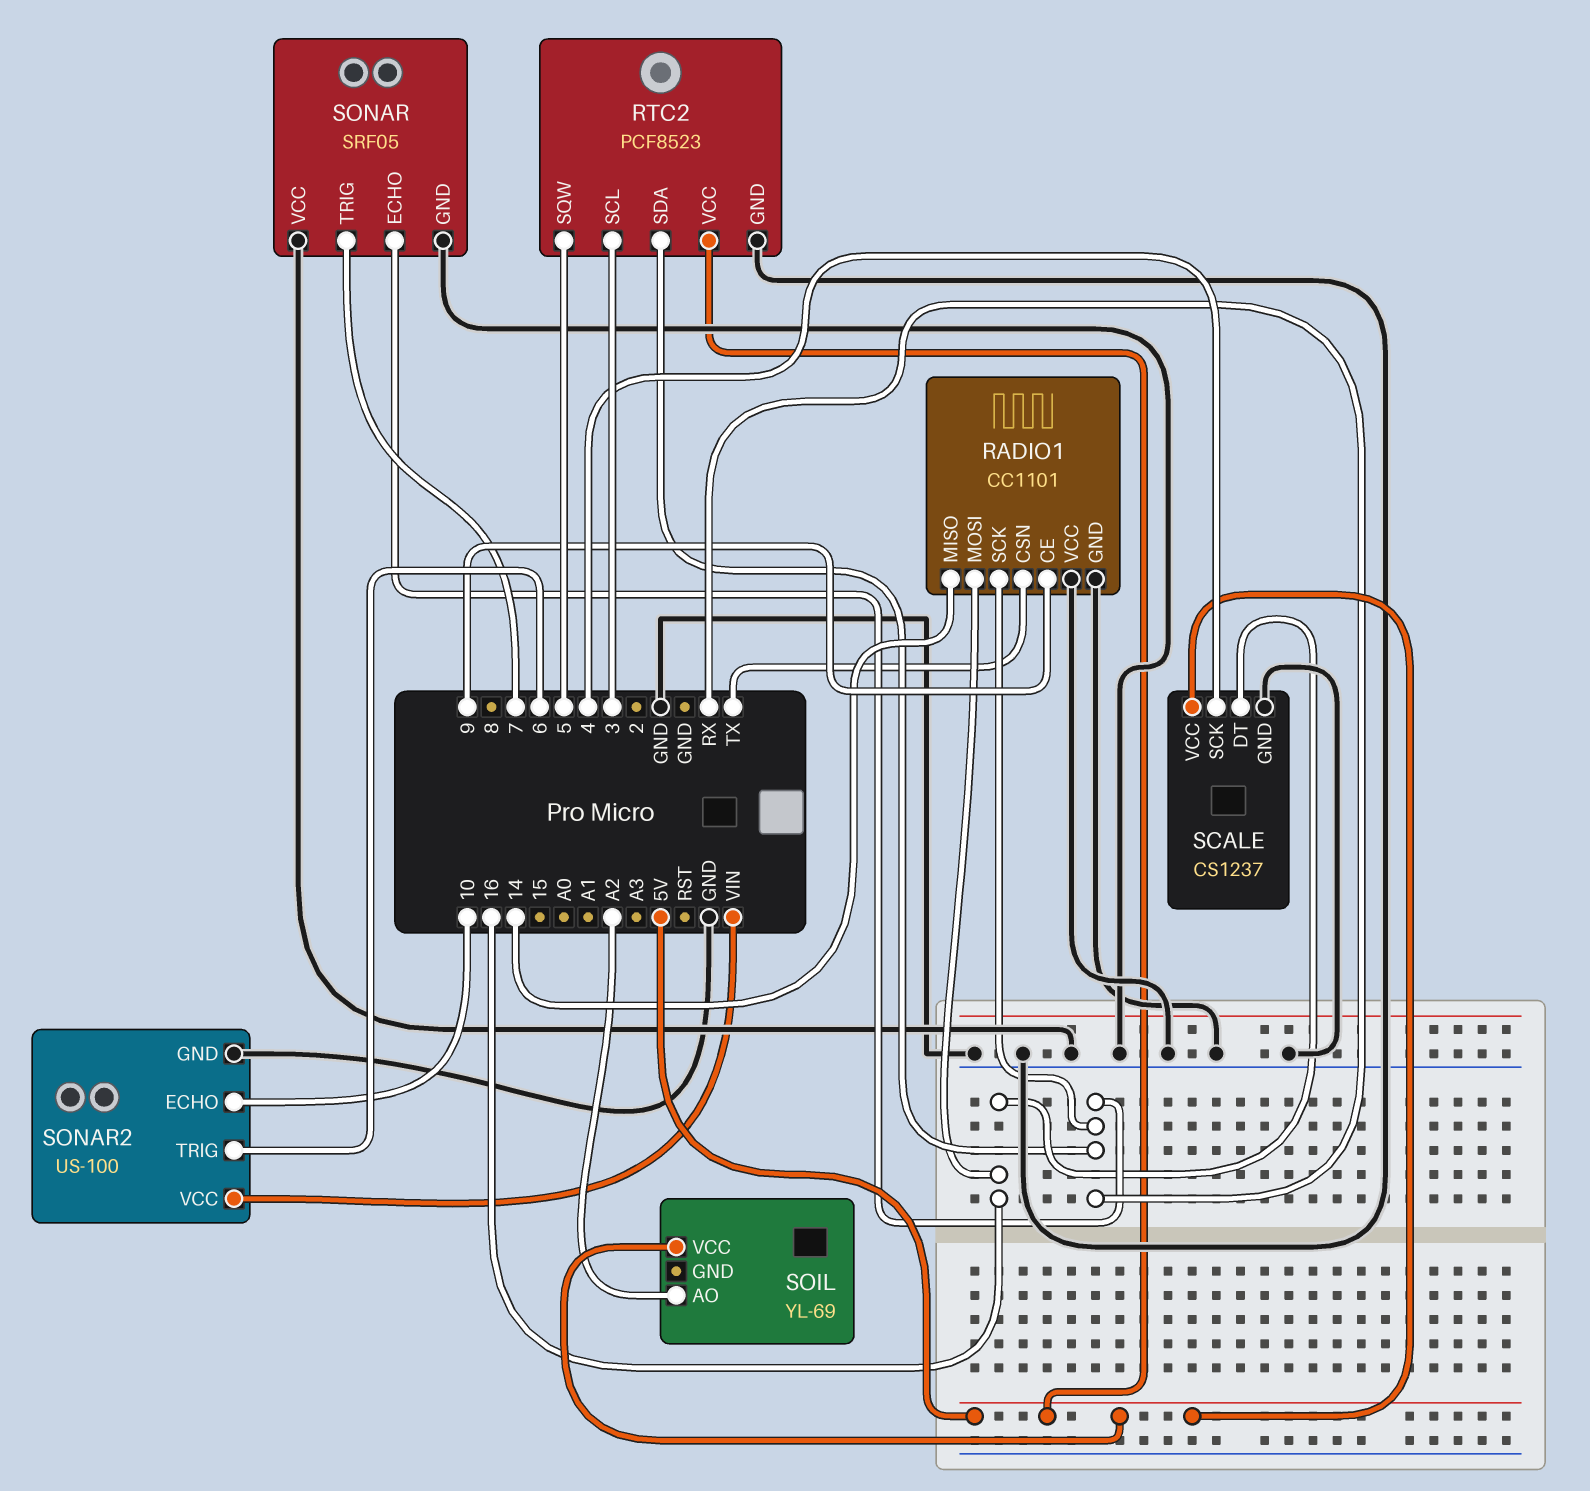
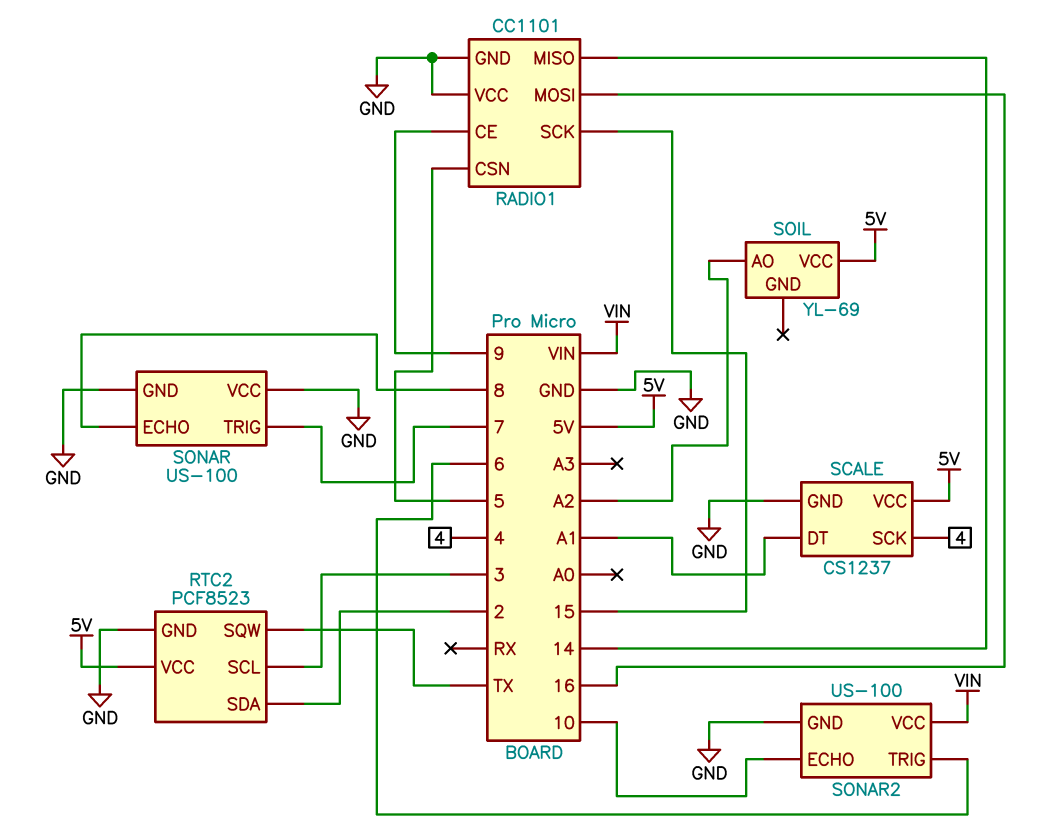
RADIO1 pin CSN: TX -> 5
RADIO1 pin SCK: RX -> 15
RTC2 pin SDA: RX -> 2
RTC2 pin SQW: 5 -> TX
SCALE pin DT: 16 -> A1
SONAR: SRF05 -> US-100
SONAR pin ECHO: RX -> 8

